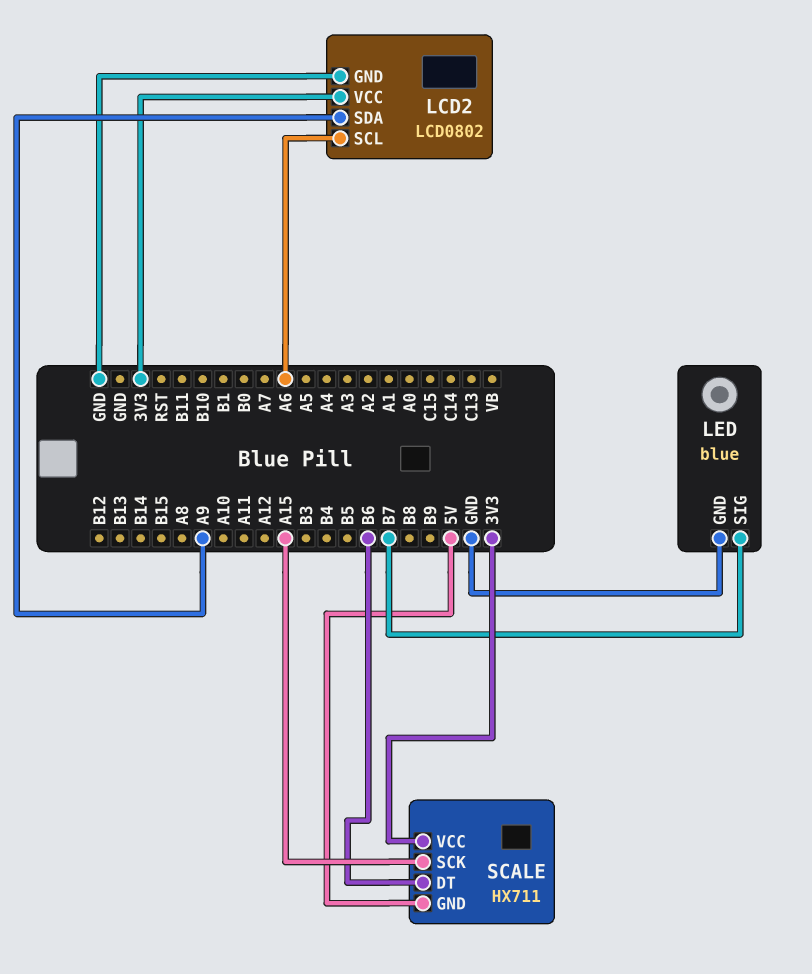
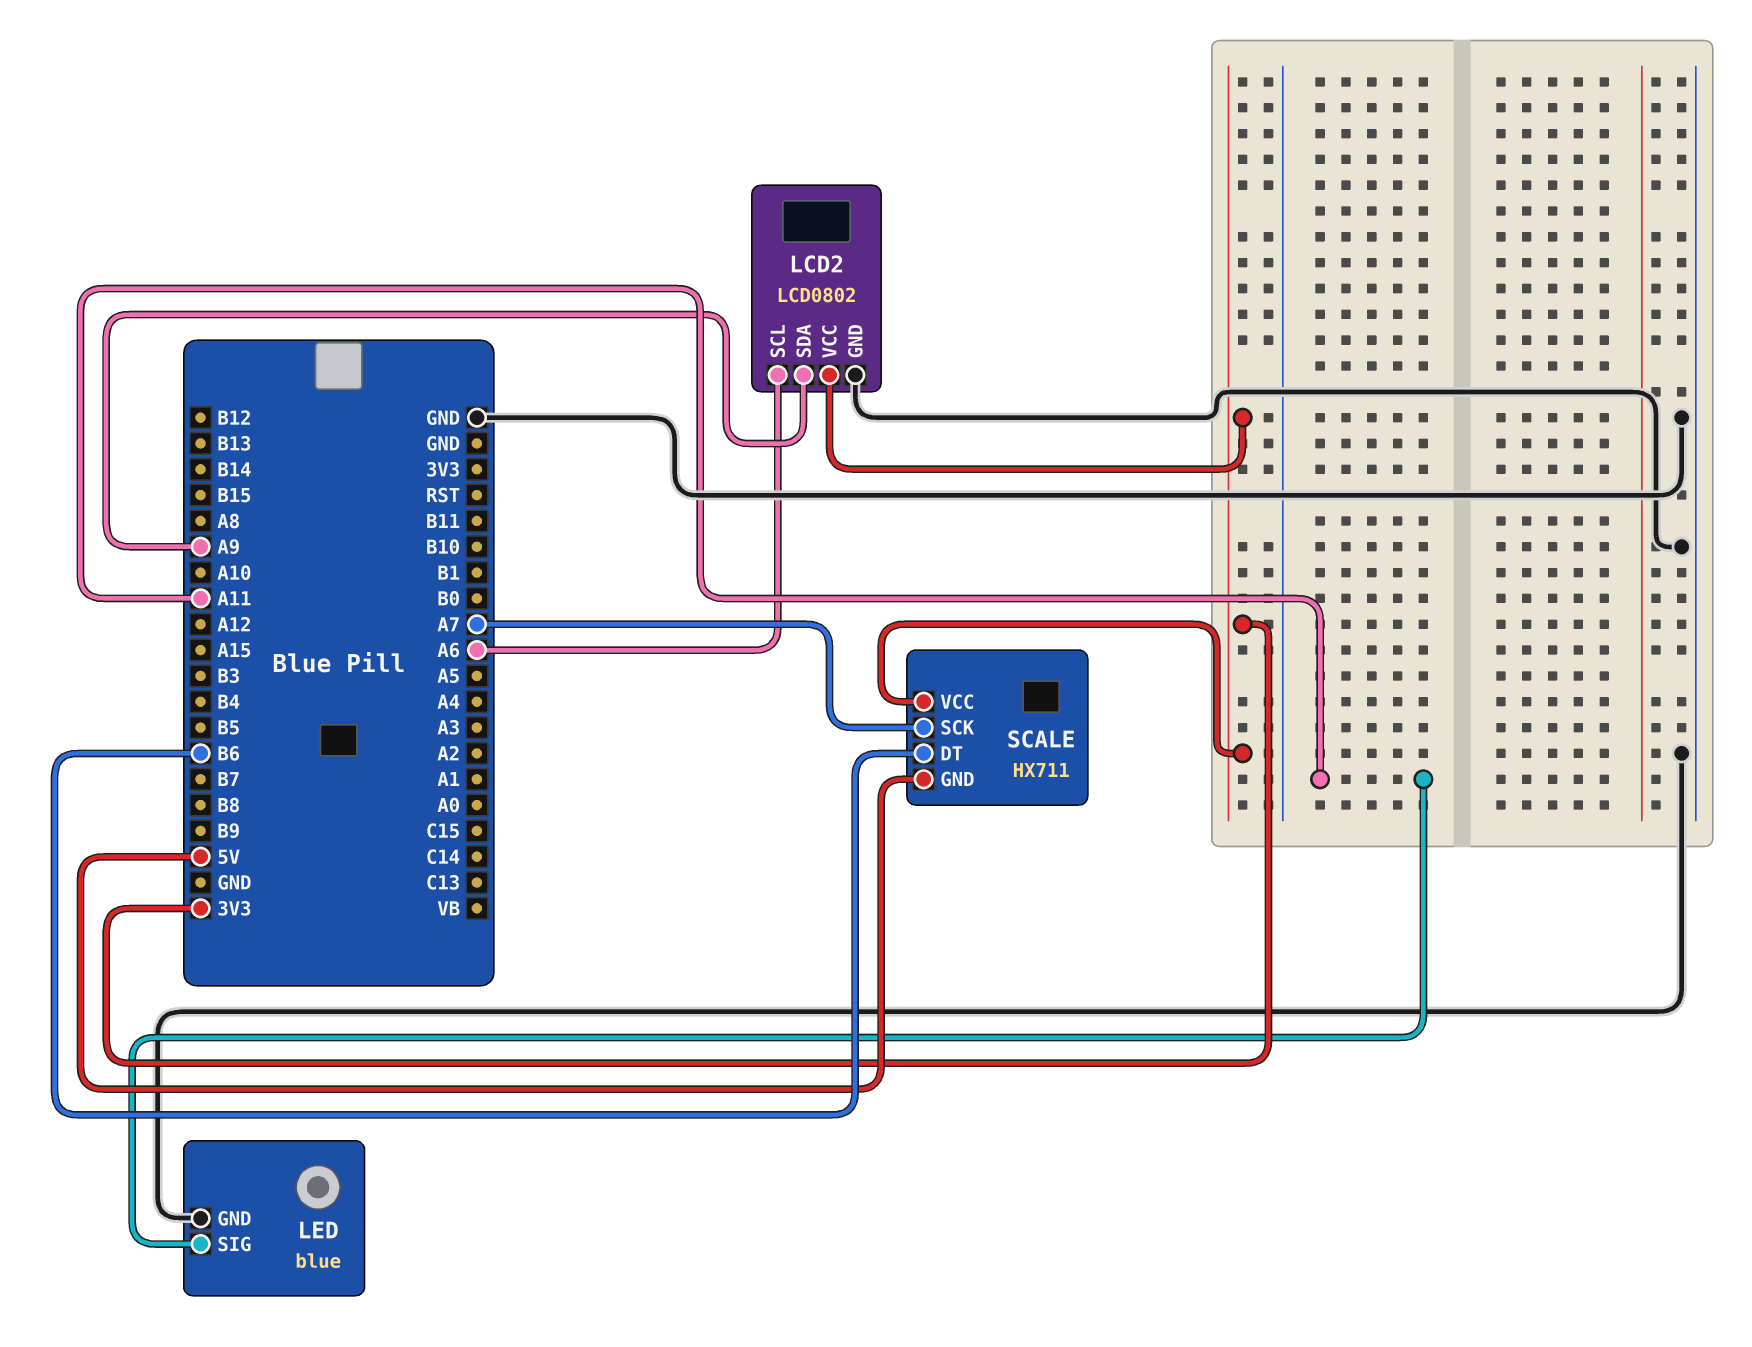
LED pin SIG: B7 -> A11
SCALE pin SCK: A15 -> A7

